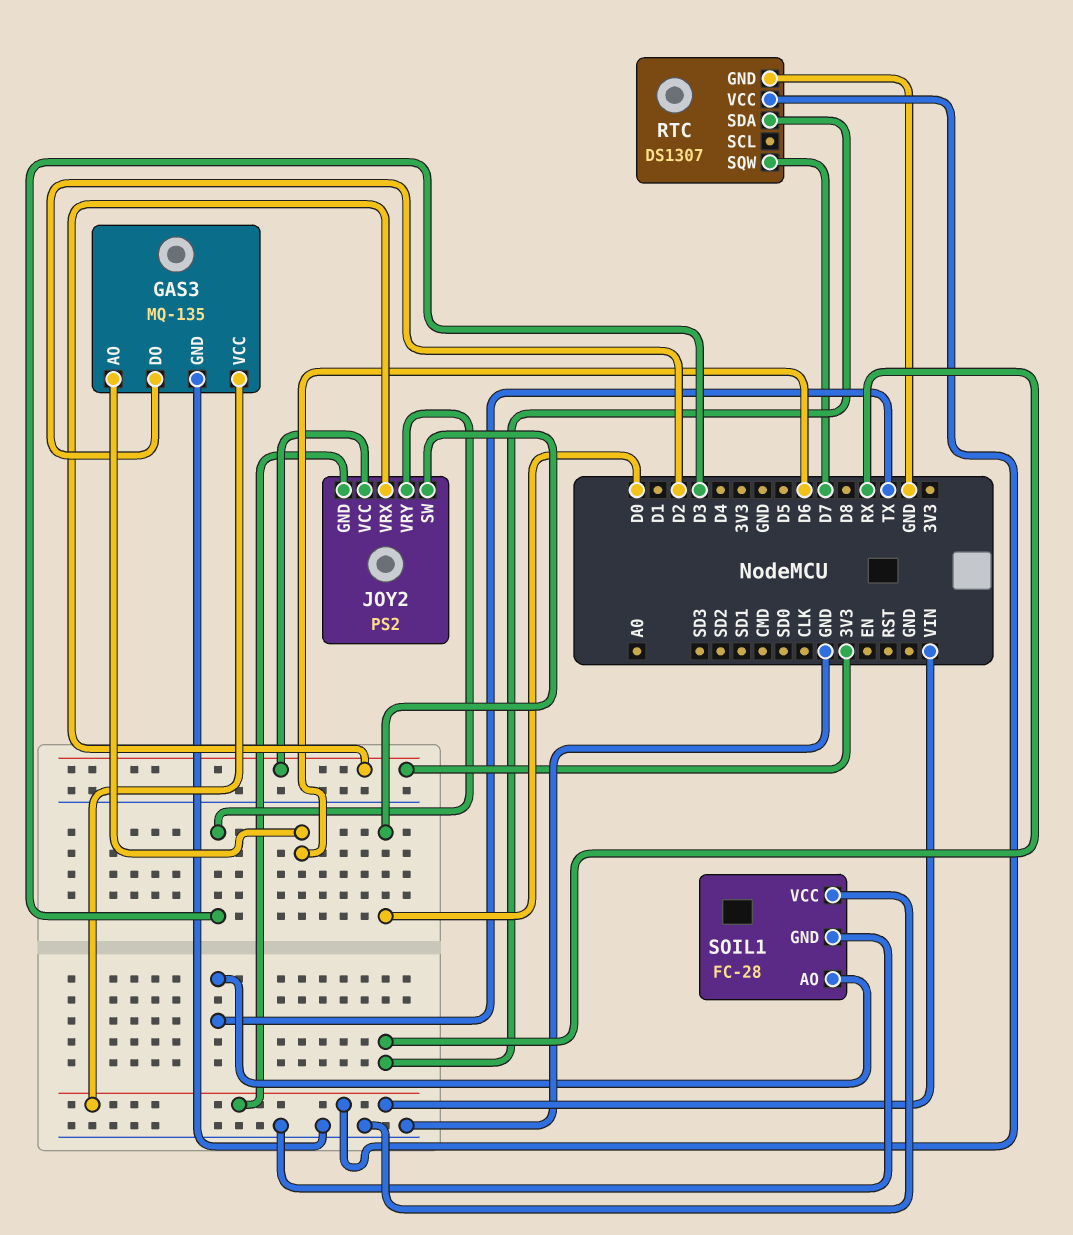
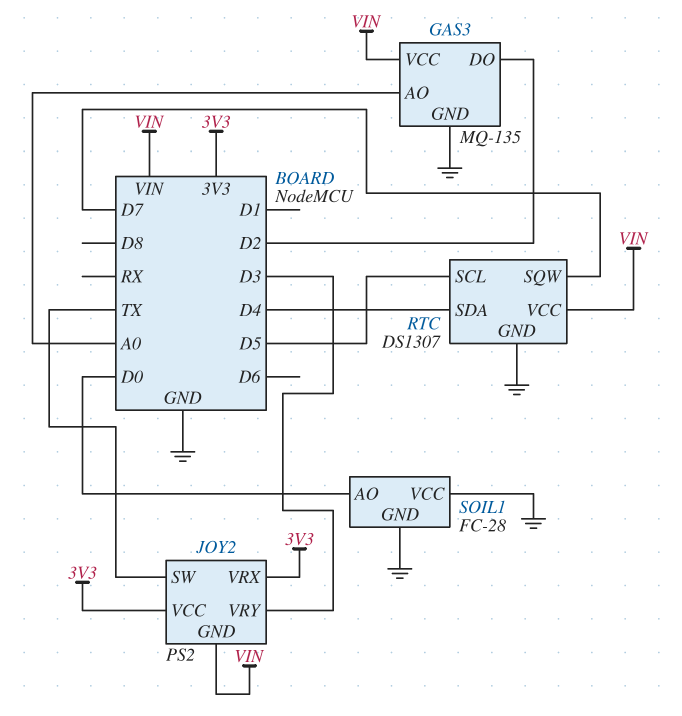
GAS3 pin AO: D6 -> A0
JOY2 pin SW: D0 -> TX
RTC pin SCL: none -> D5
RTC pin SDA: RX -> D4
SOIL1 pin AO: TX -> D0

